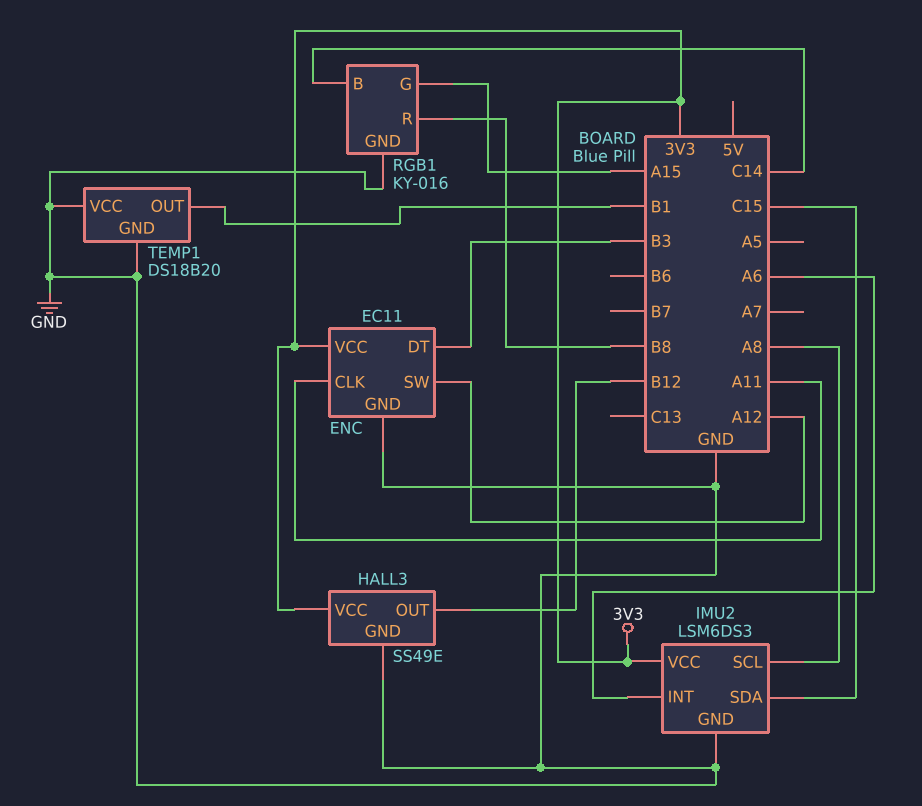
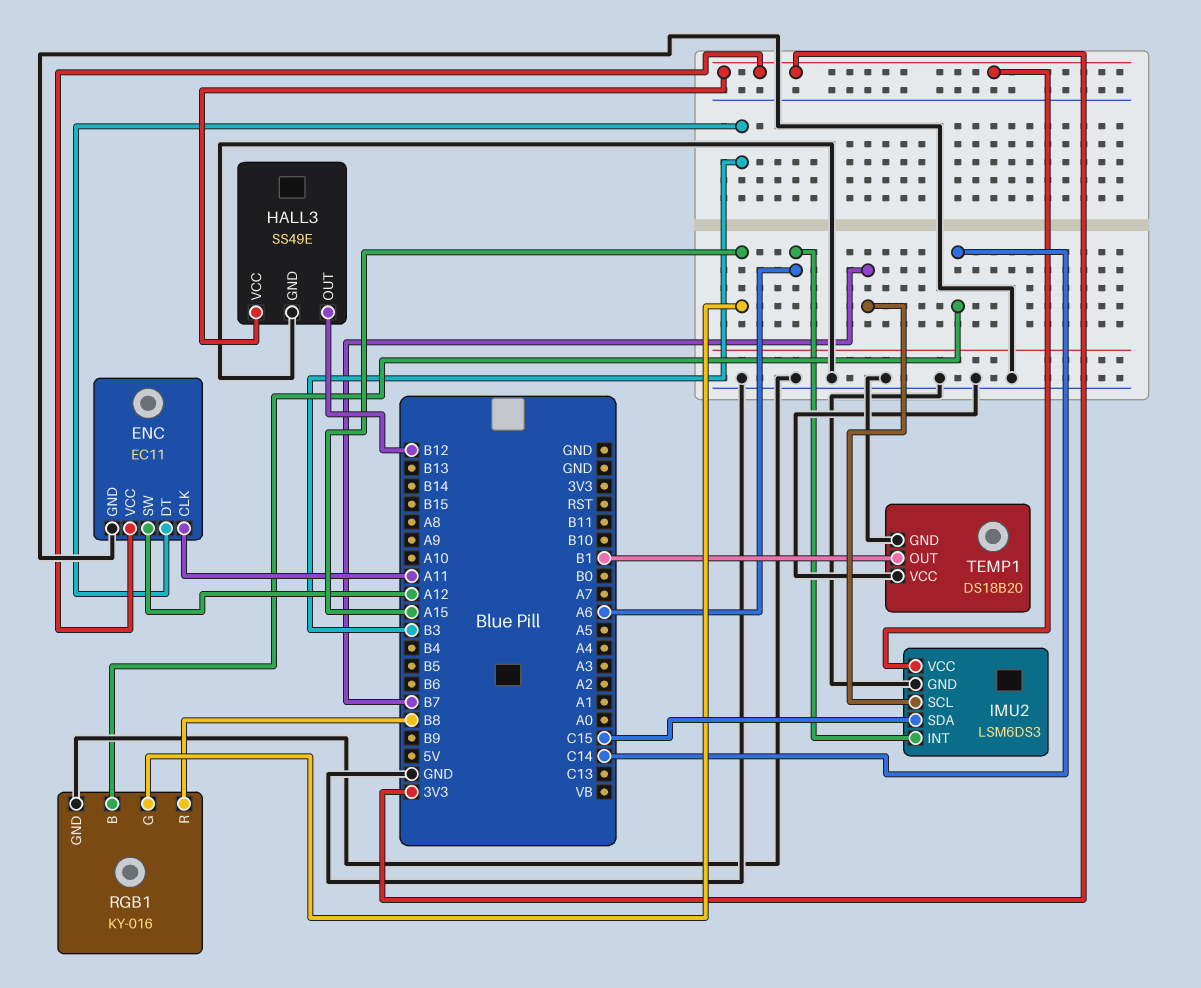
IMU2 pin SCL: A8 -> B7

